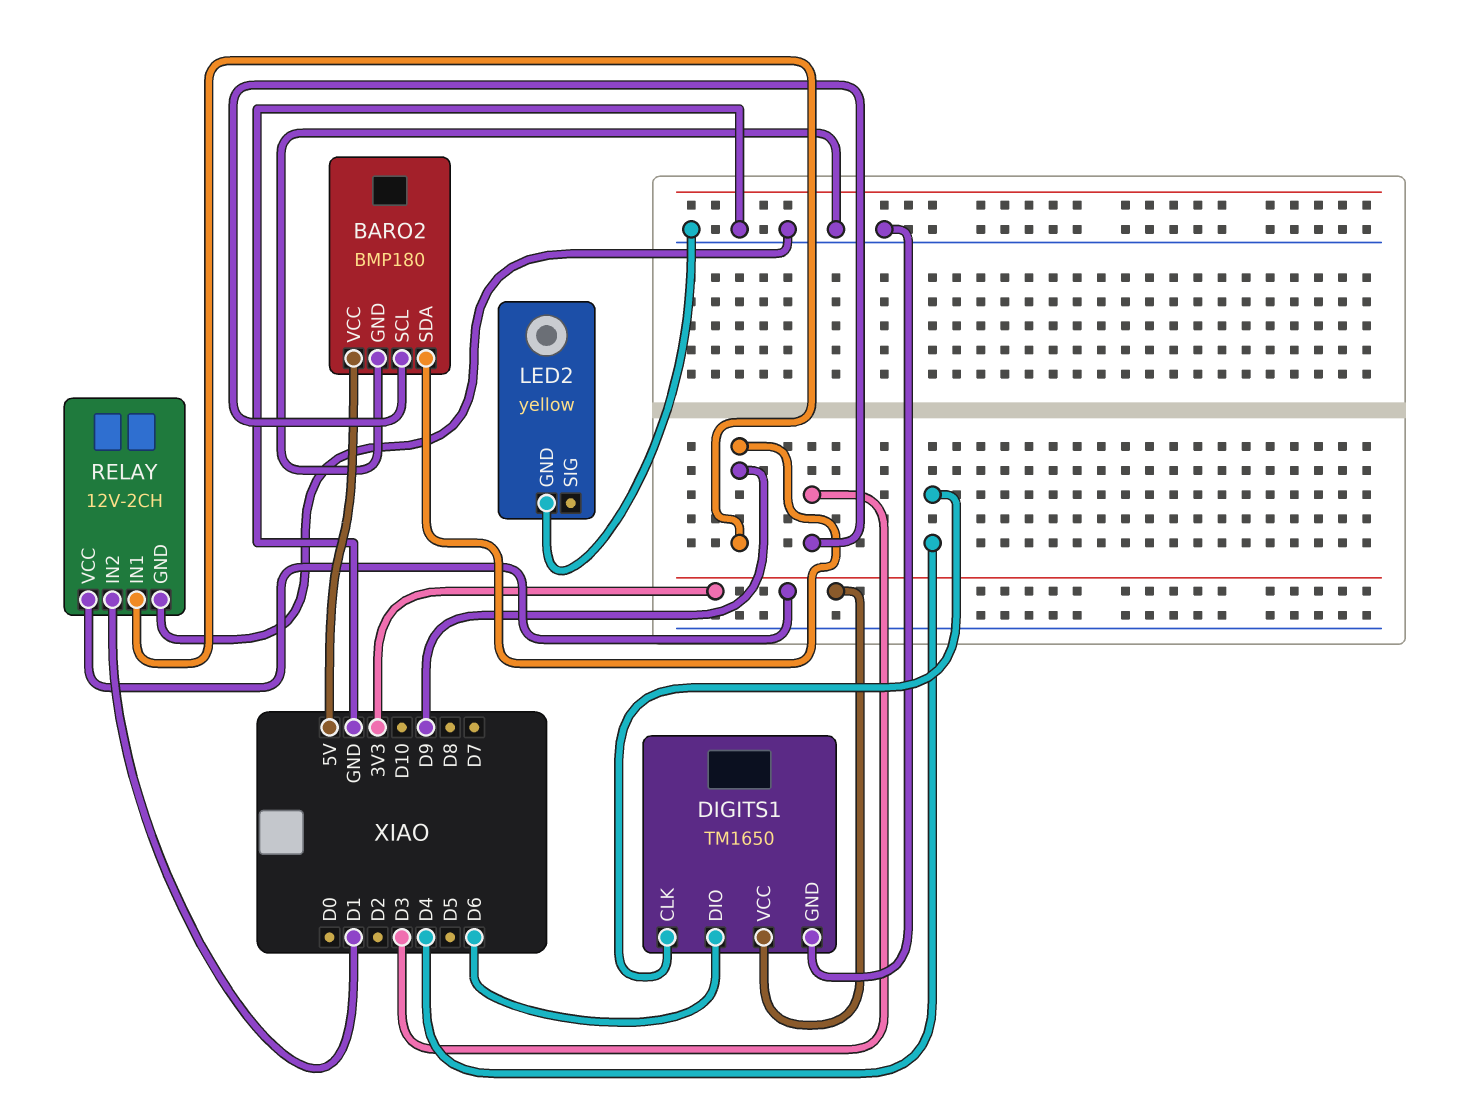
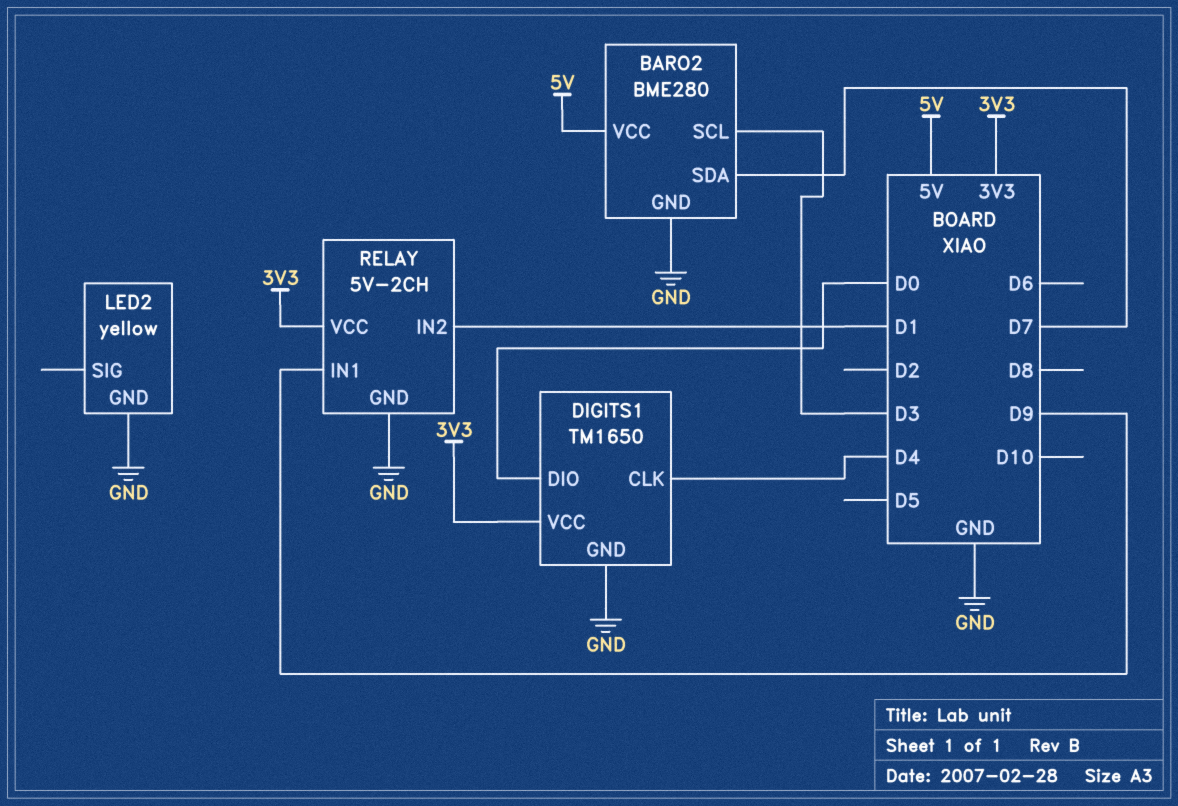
BARO2: BMP180 -> BME280
BARO2 pin SDA: D9 -> D7
DIGITS1 pin DIO: D6 -> D0
RELAY: 12V-2CH -> 5V-2CH

